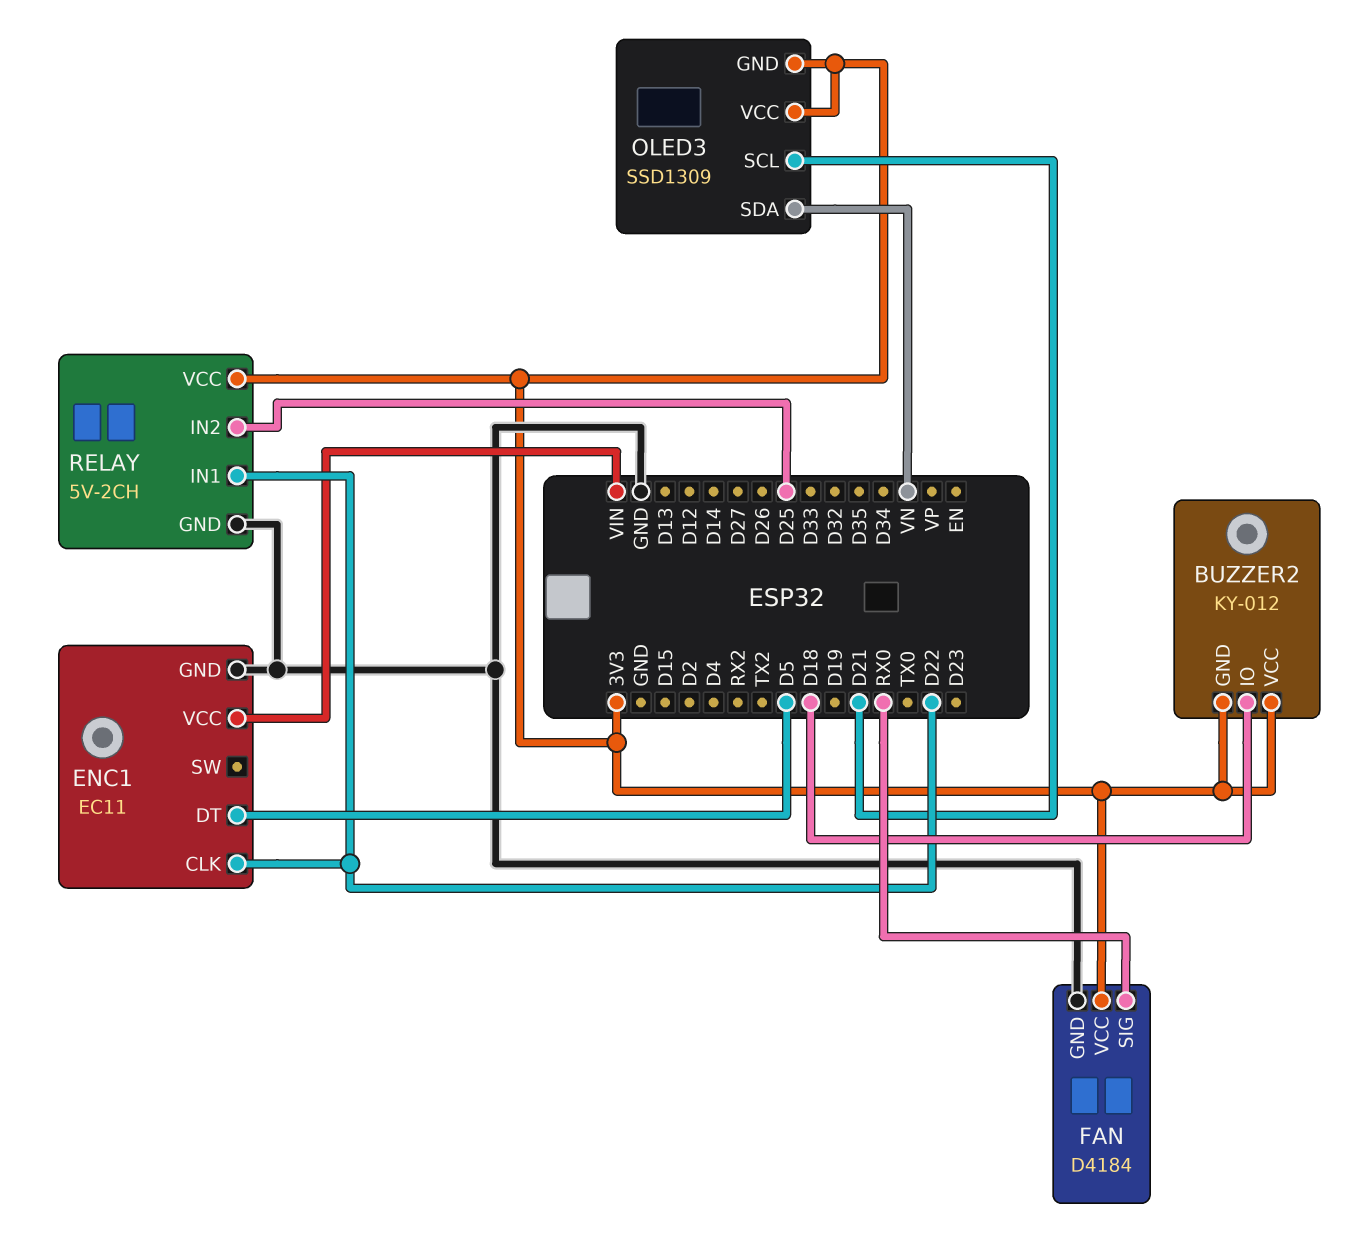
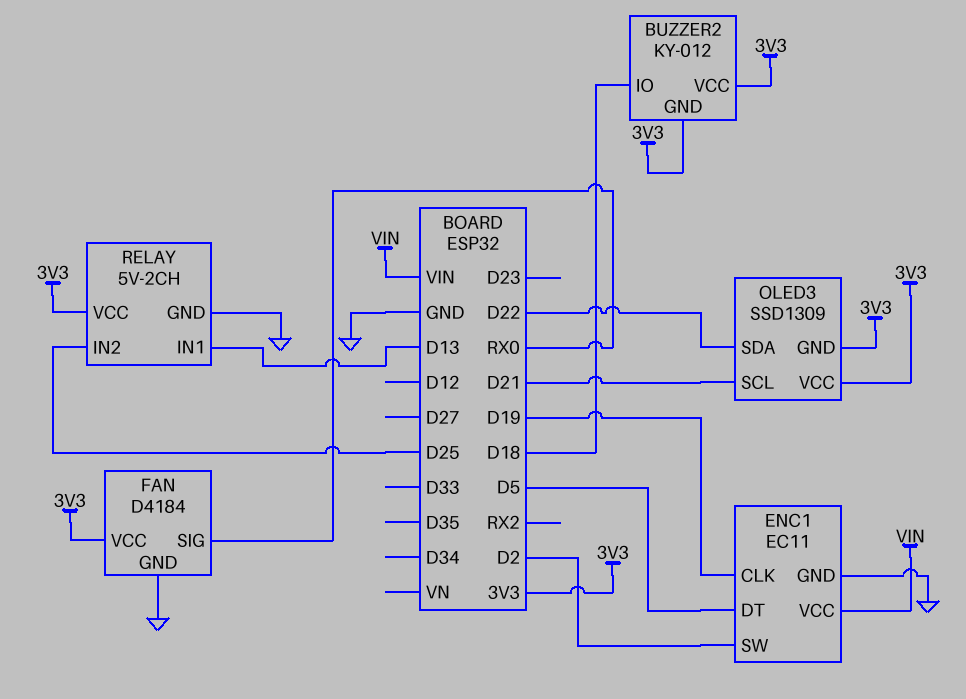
ENC1 pin CLK: D22 -> D19
ENC1 pin SW: none -> D2
OLED3 pin SDA: VN -> D22
RELAY pin IN1: D22 -> D13

